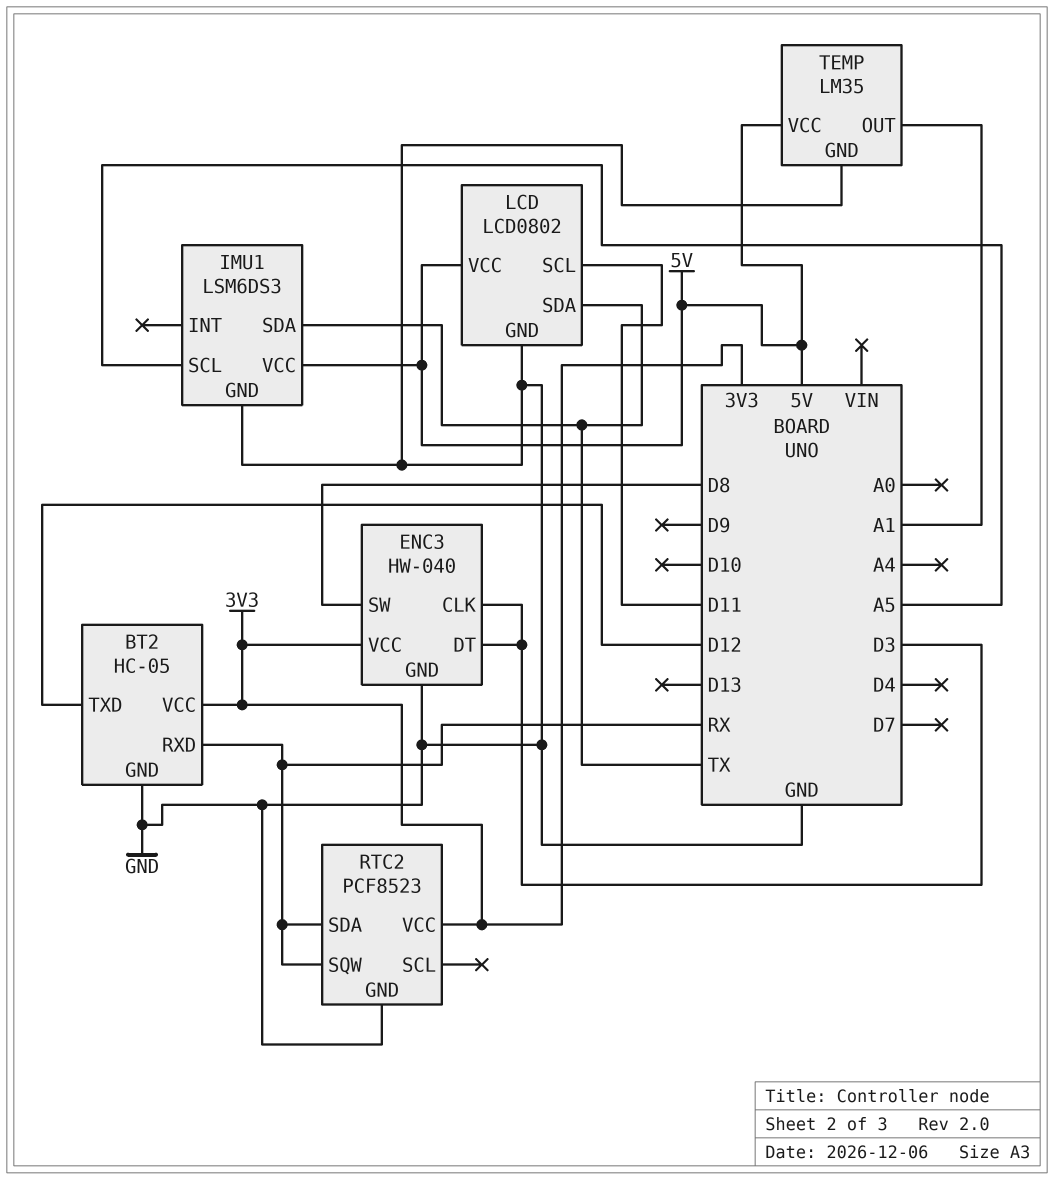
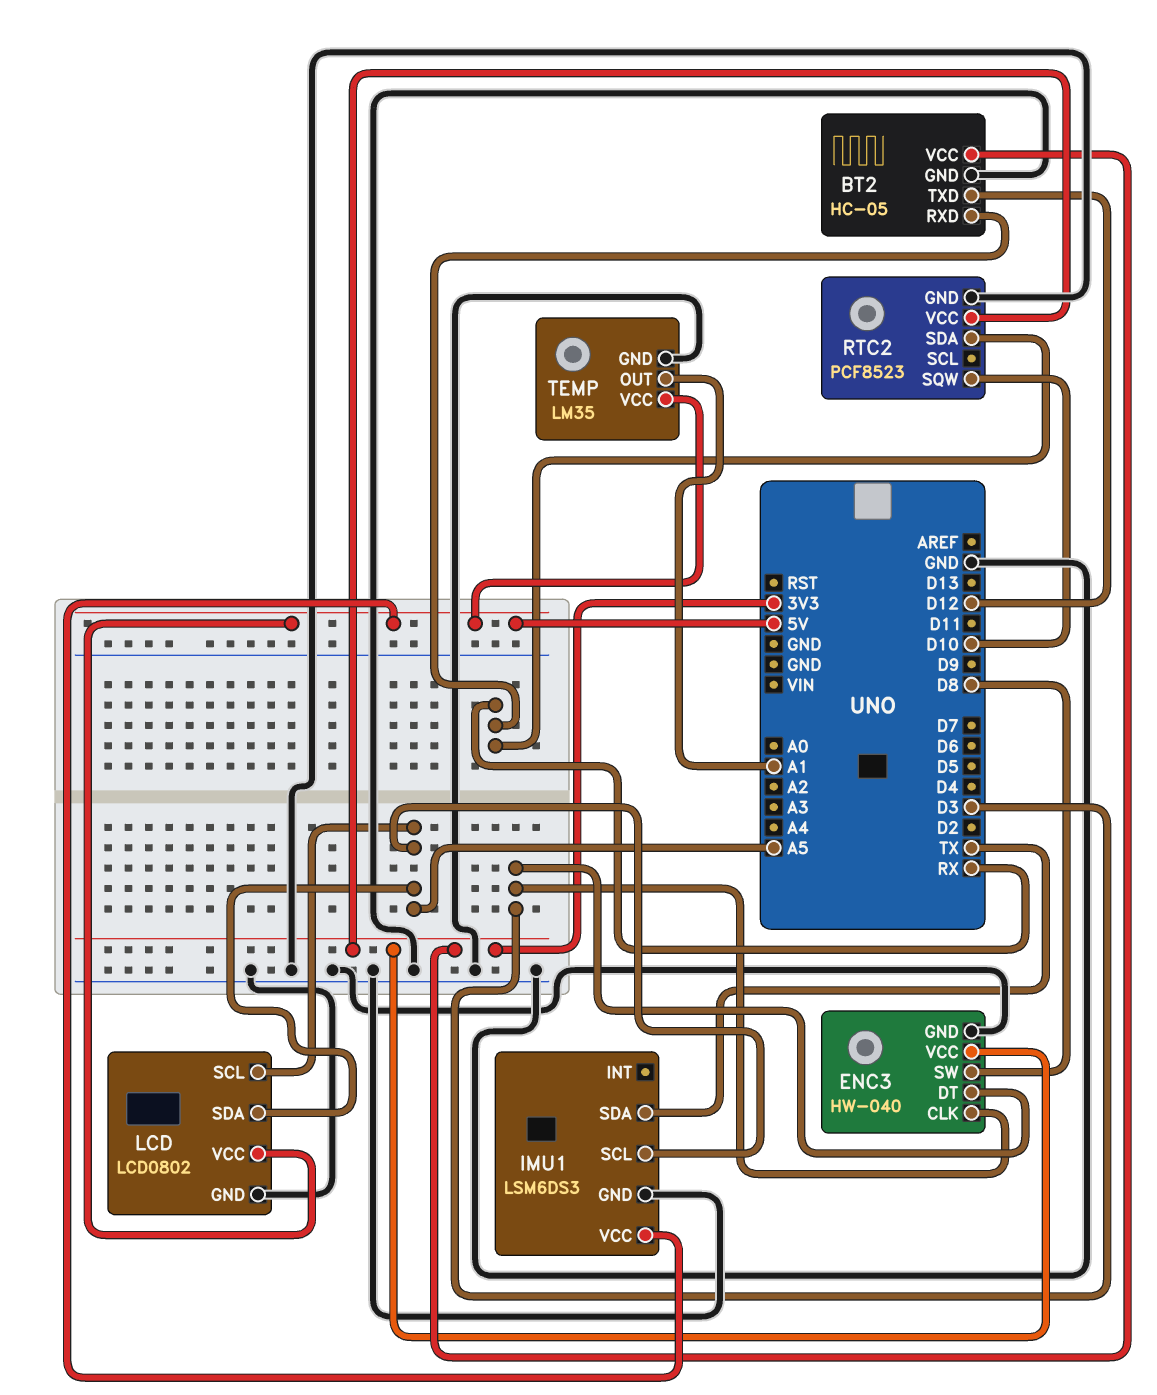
LCD pin SCL: D11 -> A5
LCD pin SDA: TX -> A5
RTC2 pin SQW: RX -> D10

